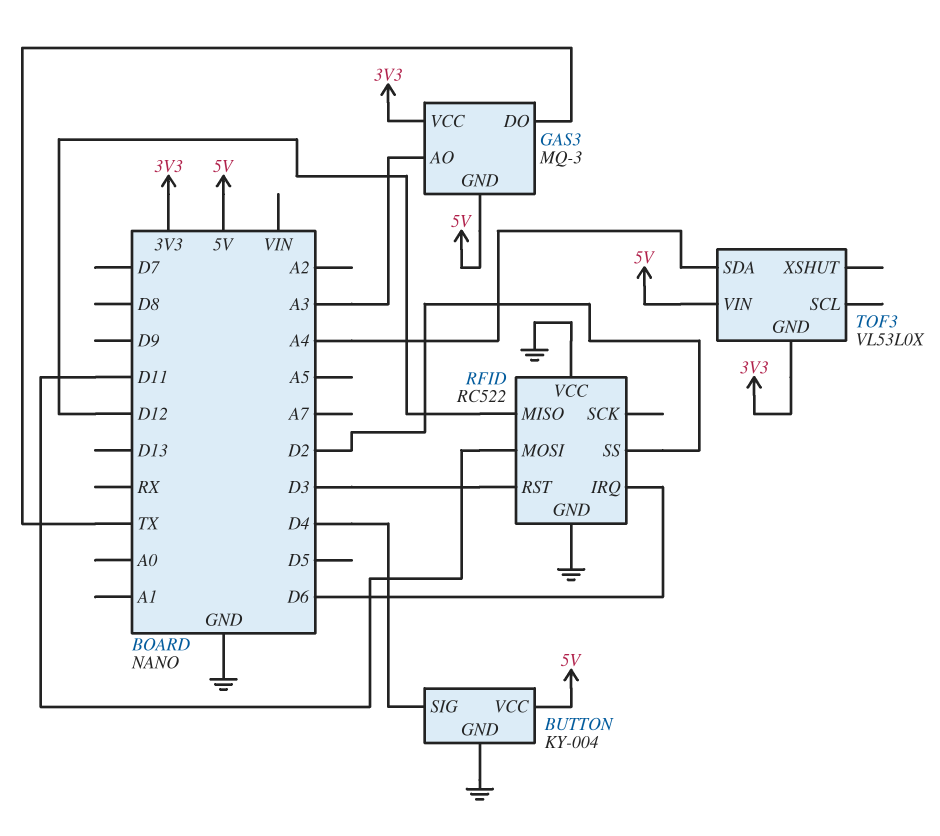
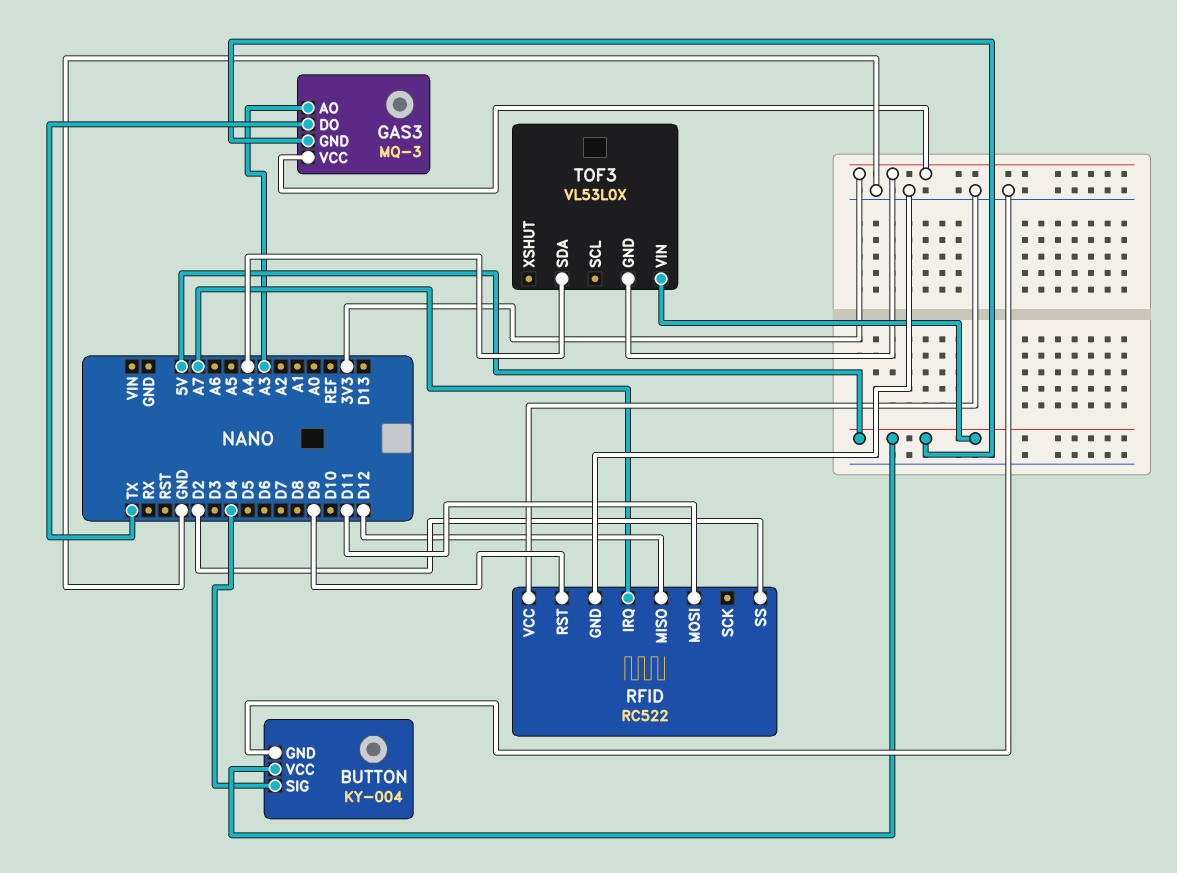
RFID pin IRQ: D6 -> A7
RFID pin RST: D3 -> D9

